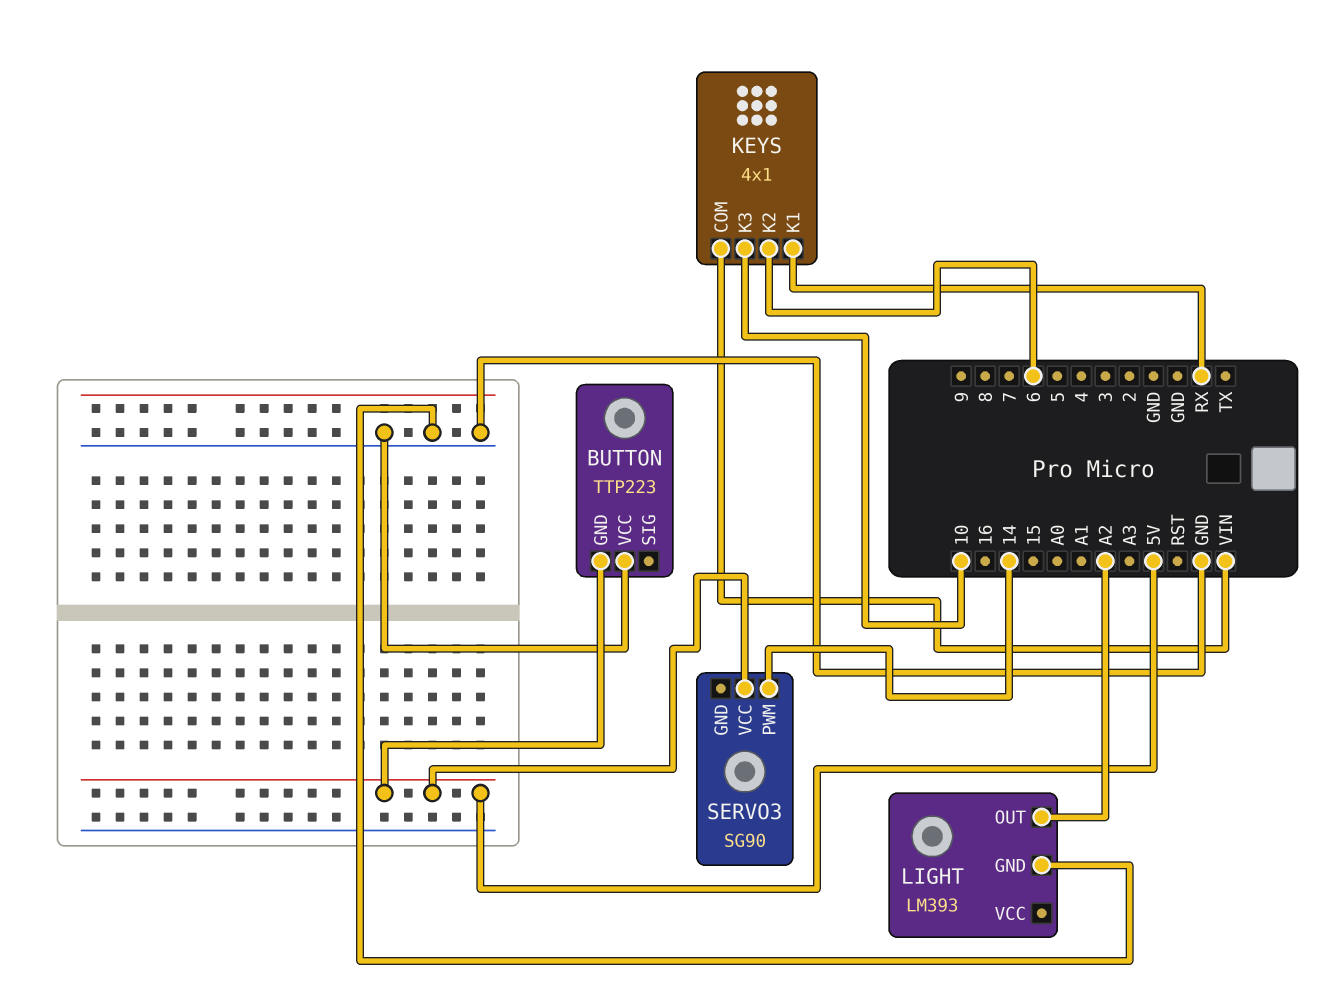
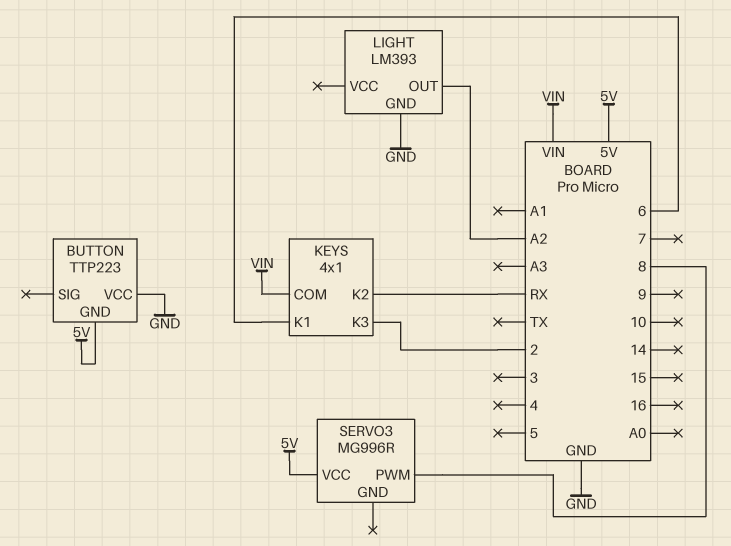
KEYS pin K1: RX -> 6
KEYS pin K2: 6 -> RX
KEYS pin K3: 10 -> 2
SERVO3: SG90 -> MG996R
SERVO3 pin PWM: 14 -> 8

